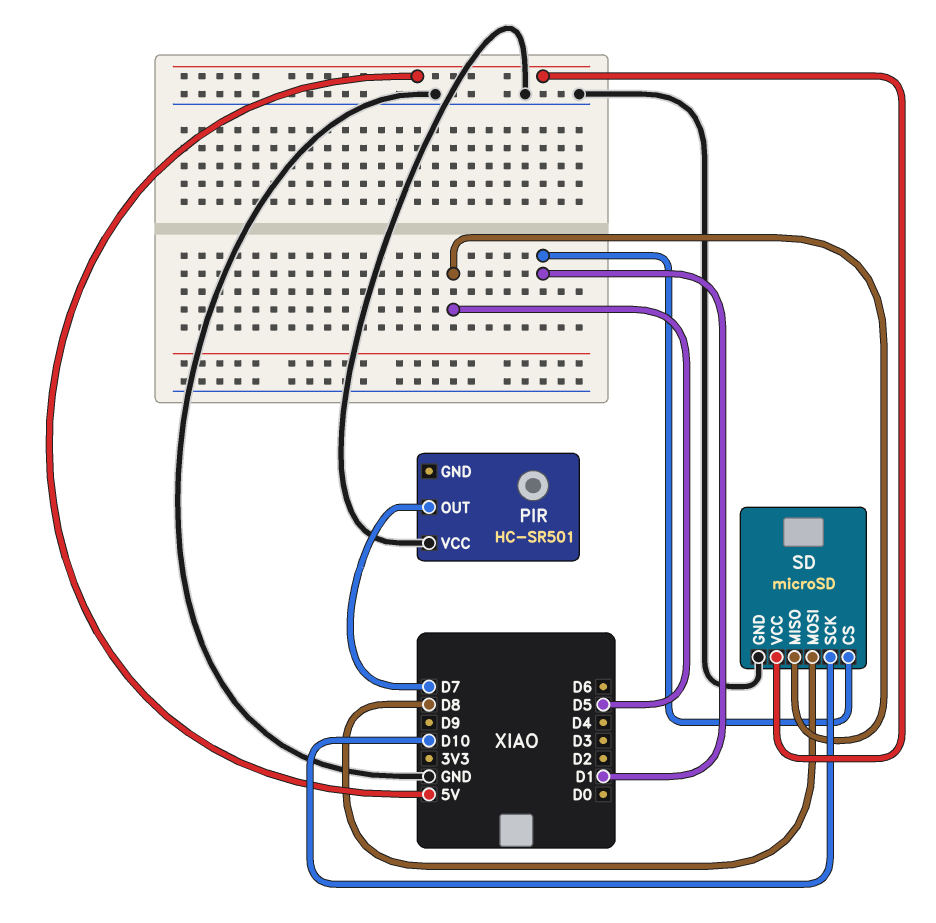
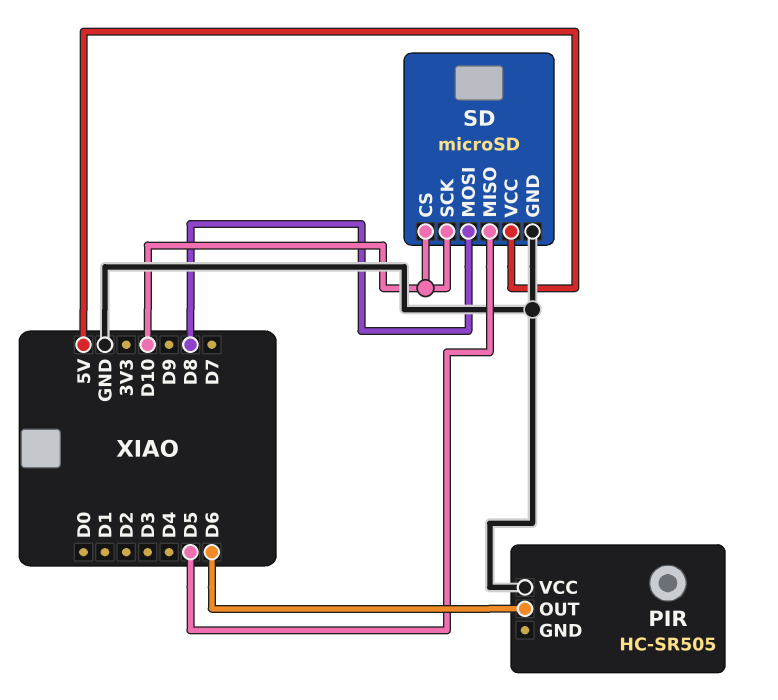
PIR: HC-SR501 -> HC-SR505
PIR pin OUT: D7 -> D6
SD pin CS: D1 -> D10

